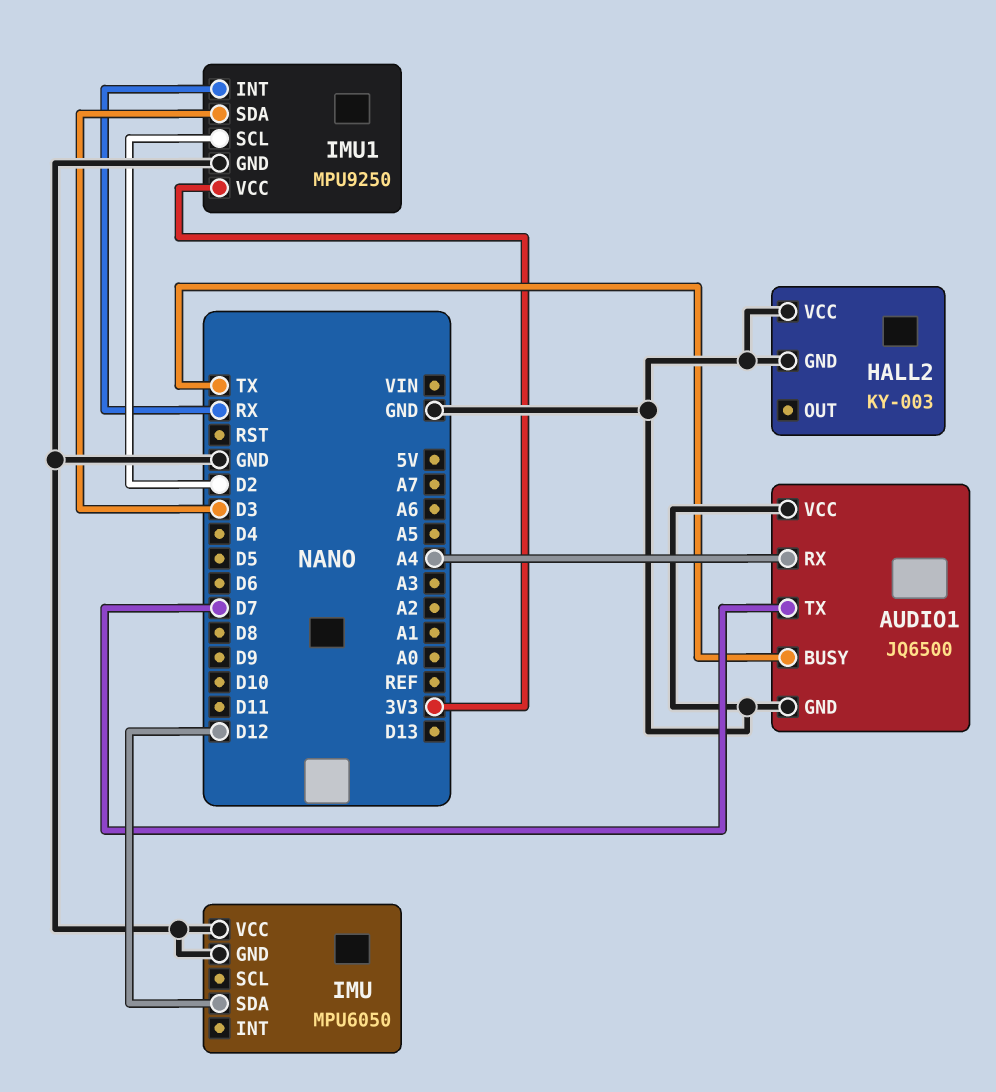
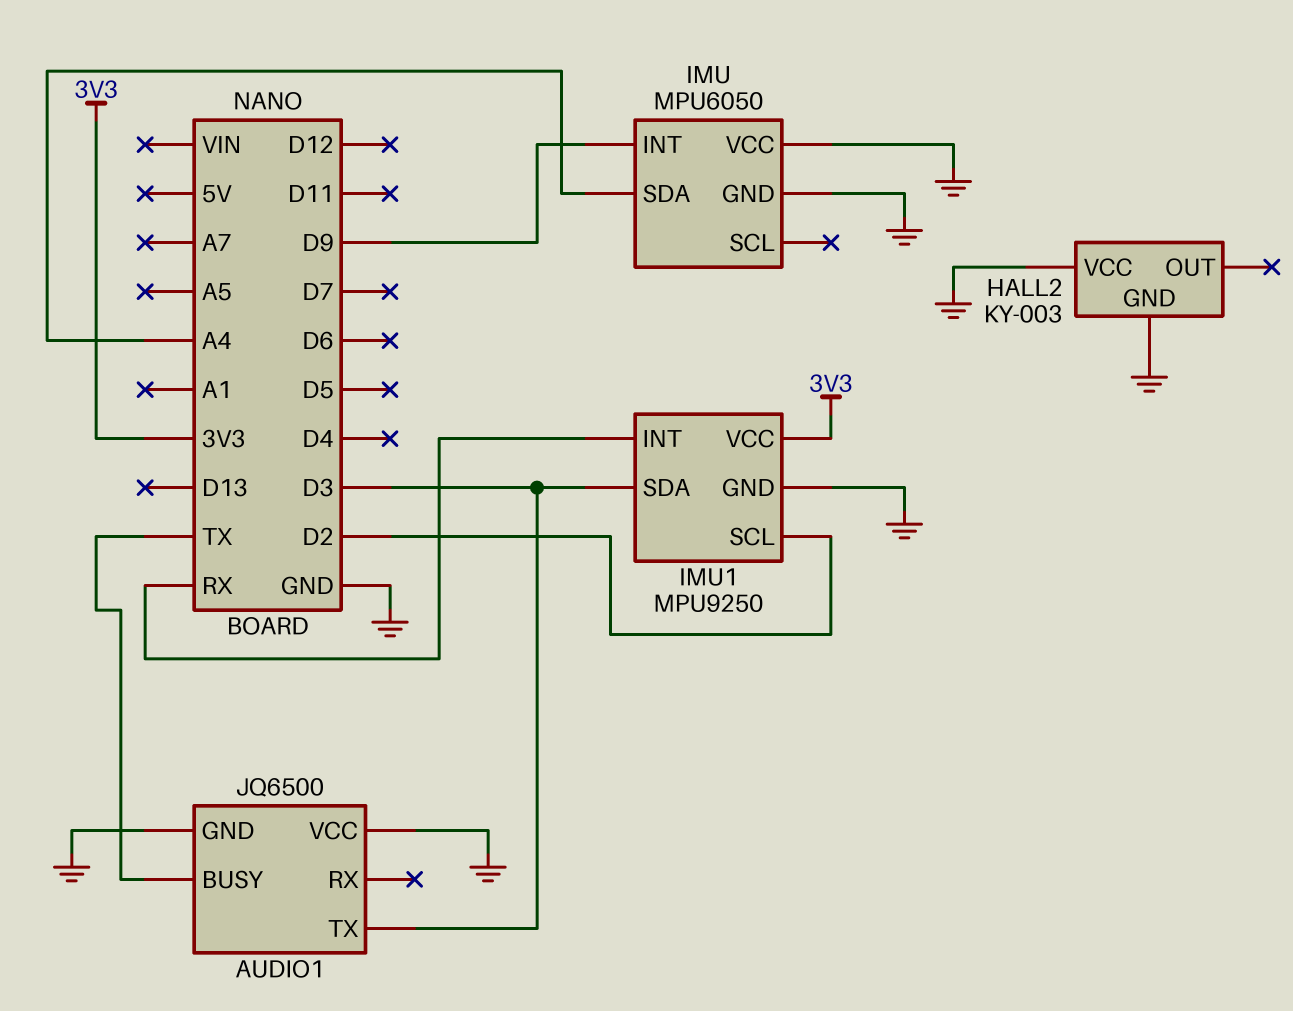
AUDIO1 pin RX: A4 -> none
AUDIO1 pin TX: D7 -> D3
IMU pin INT: none -> D9
IMU pin SDA: D12 -> A4

